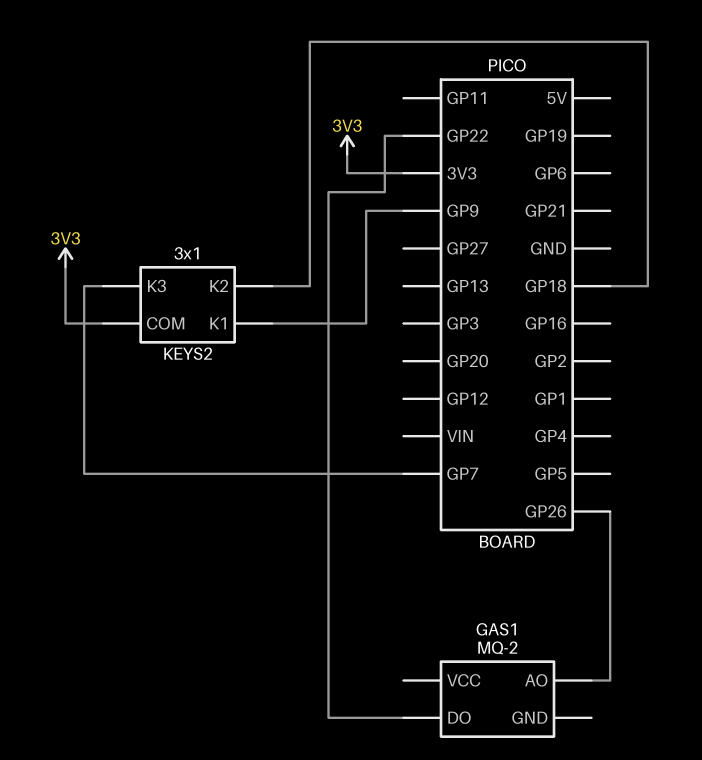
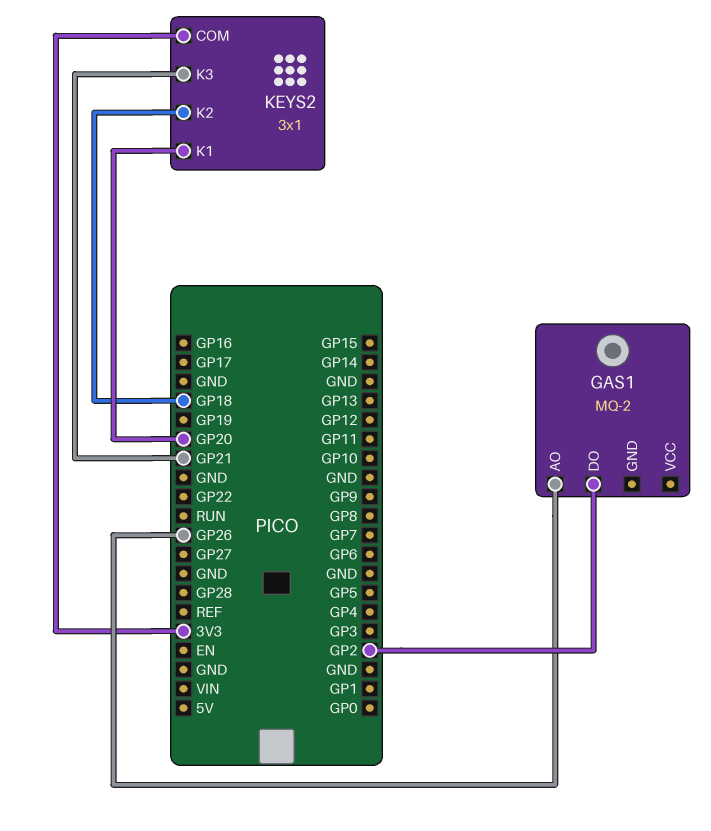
GAS1 pin DO: GP22 -> GP2
KEYS2 pin K1: GP9 -> GP20
KEYS2 pin K3: GP7 -> GP21

